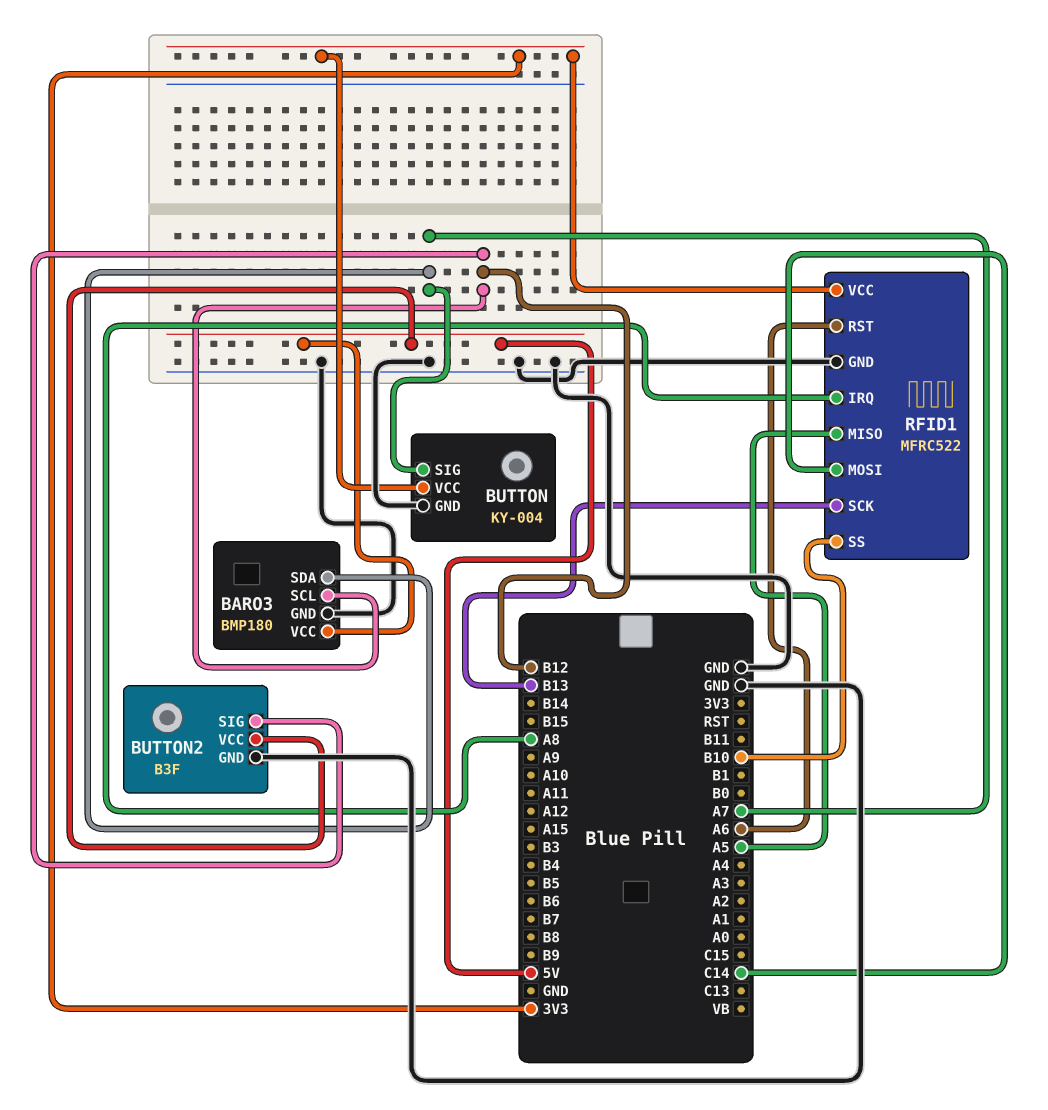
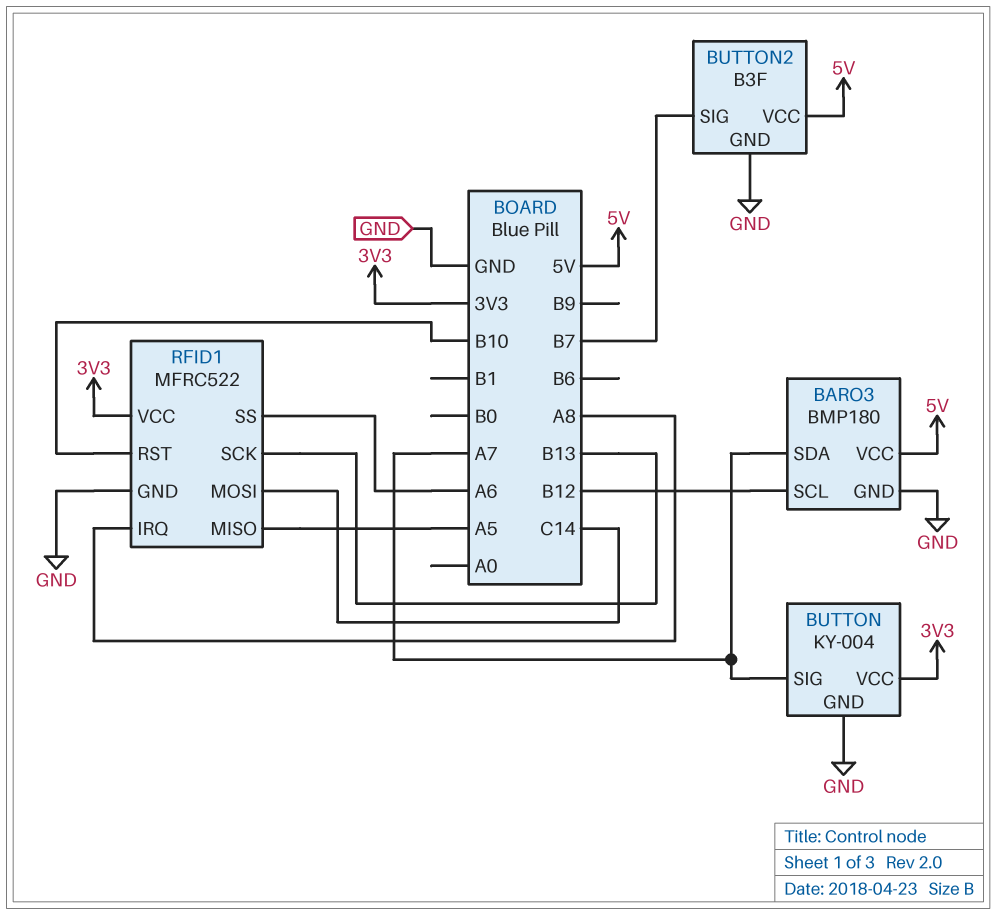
BUTTON2 pin SIG: B12 -> B7
RFID1 pin RST: A6 -> B10
RFID1 pin SS: B10 -> A6

